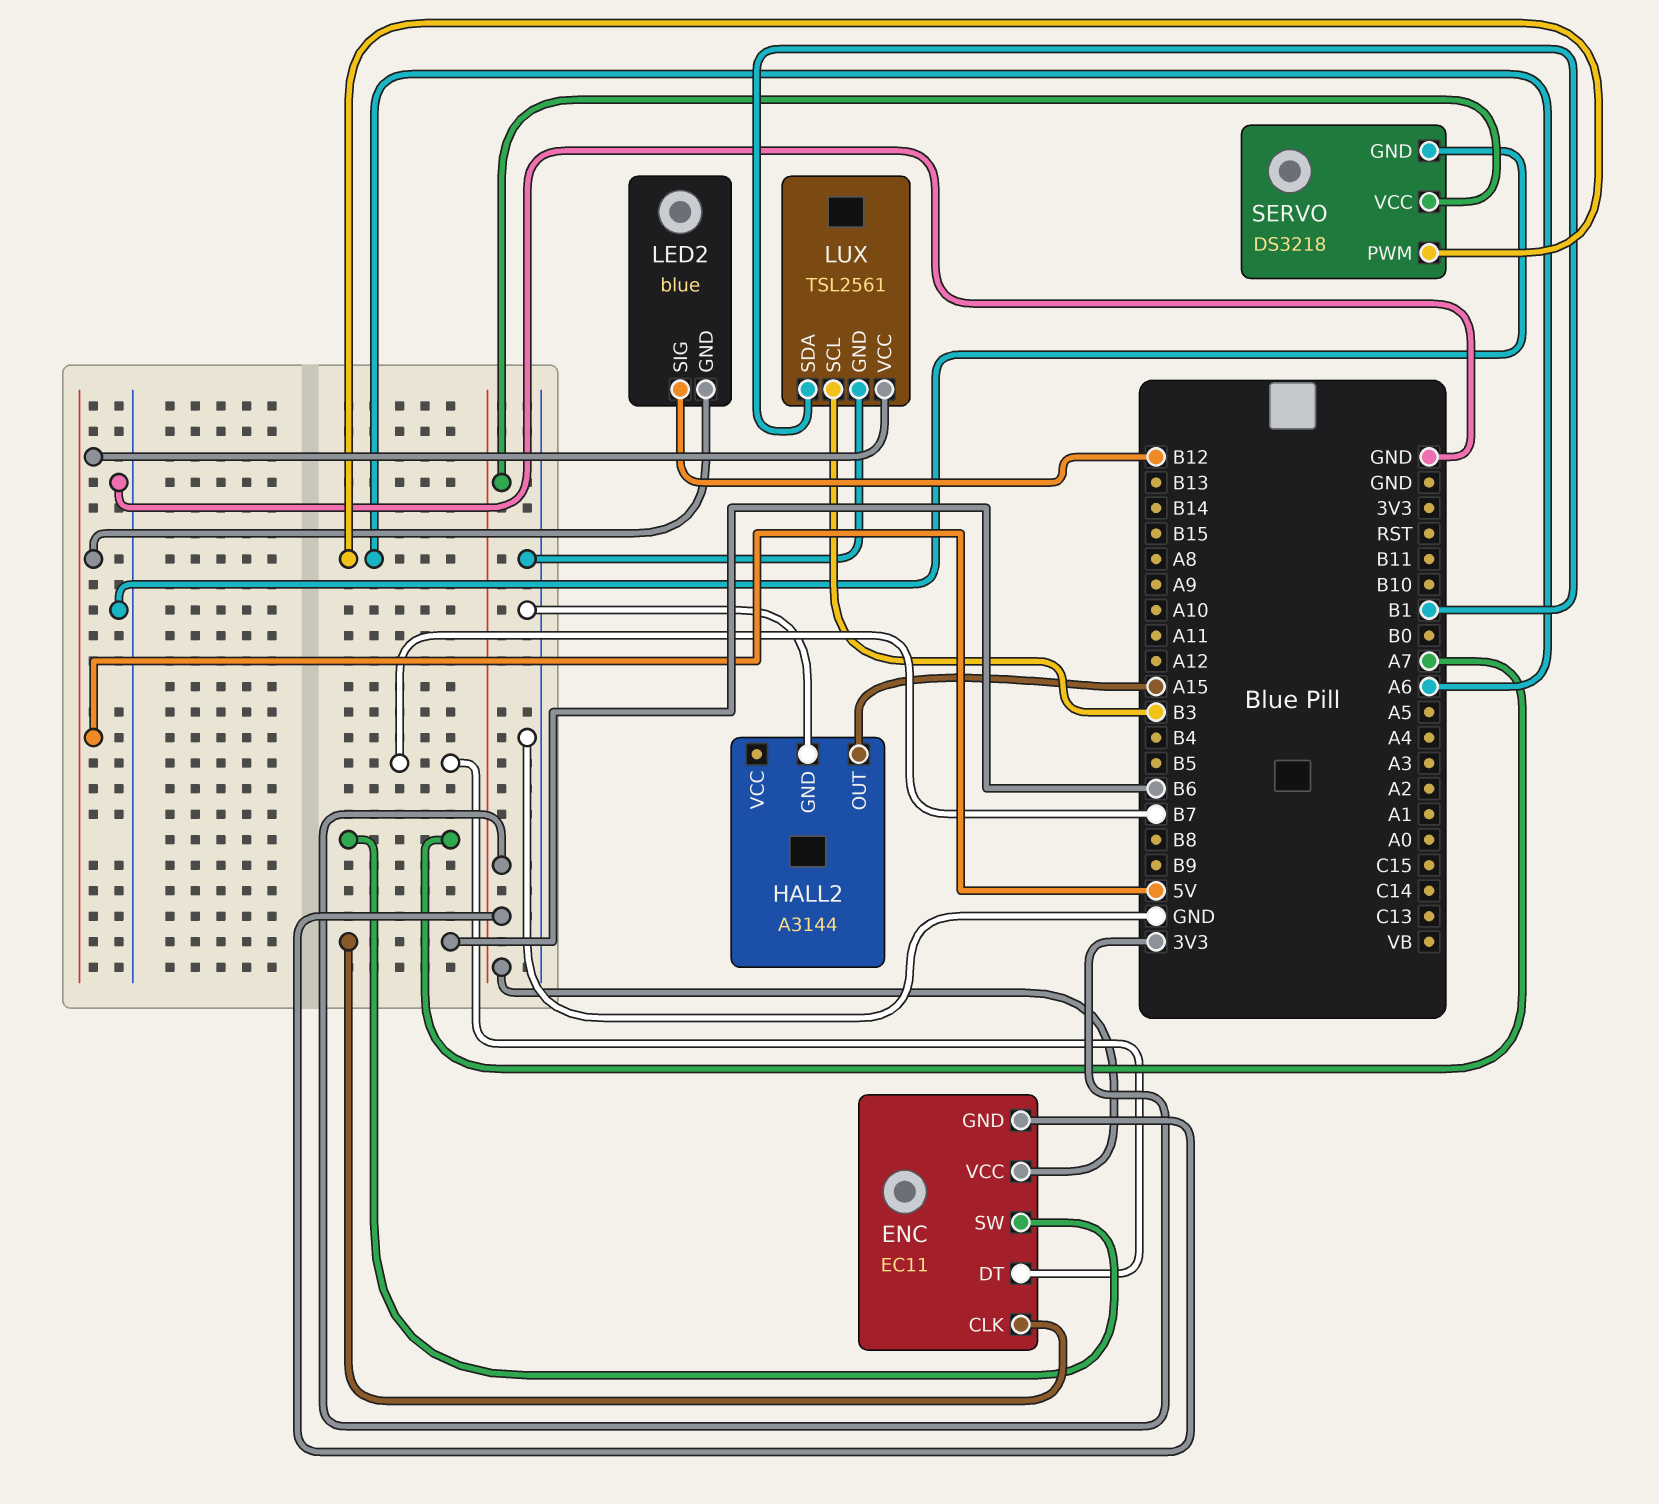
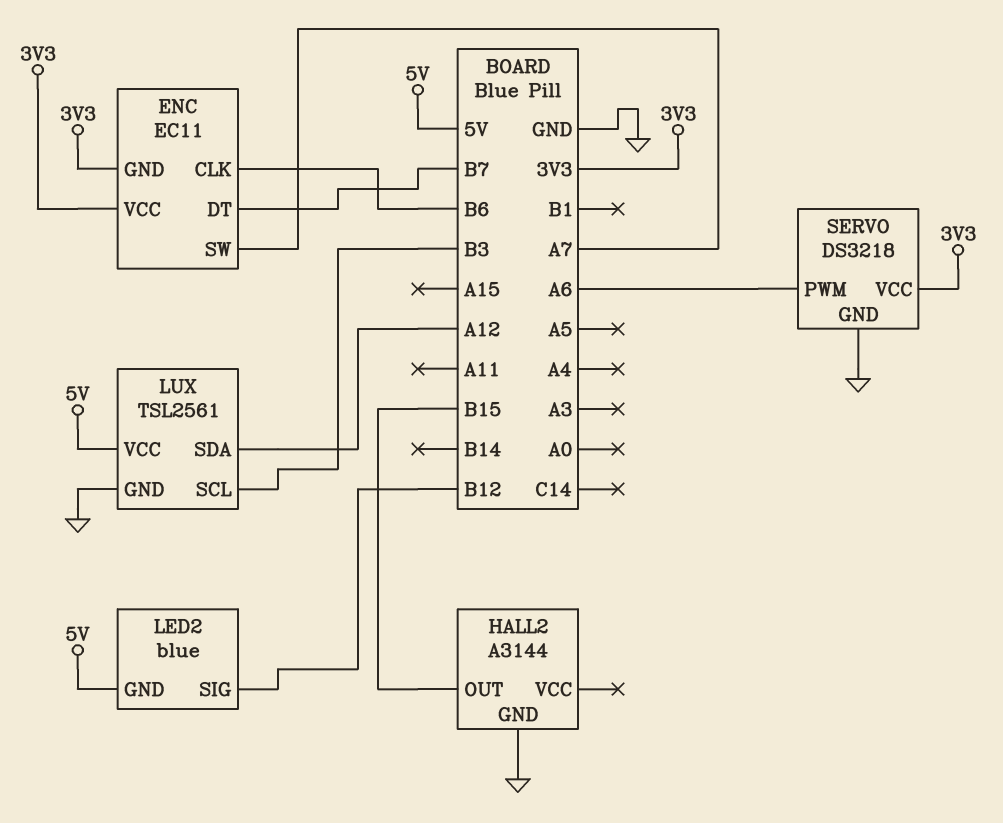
HALL2 pin OUT: A15 -> B15
LUX pin SDA: B1 -> A12

